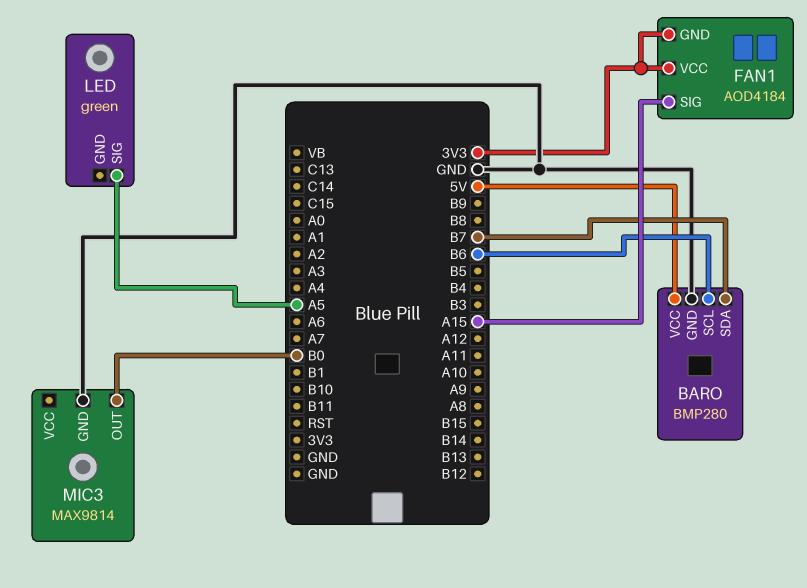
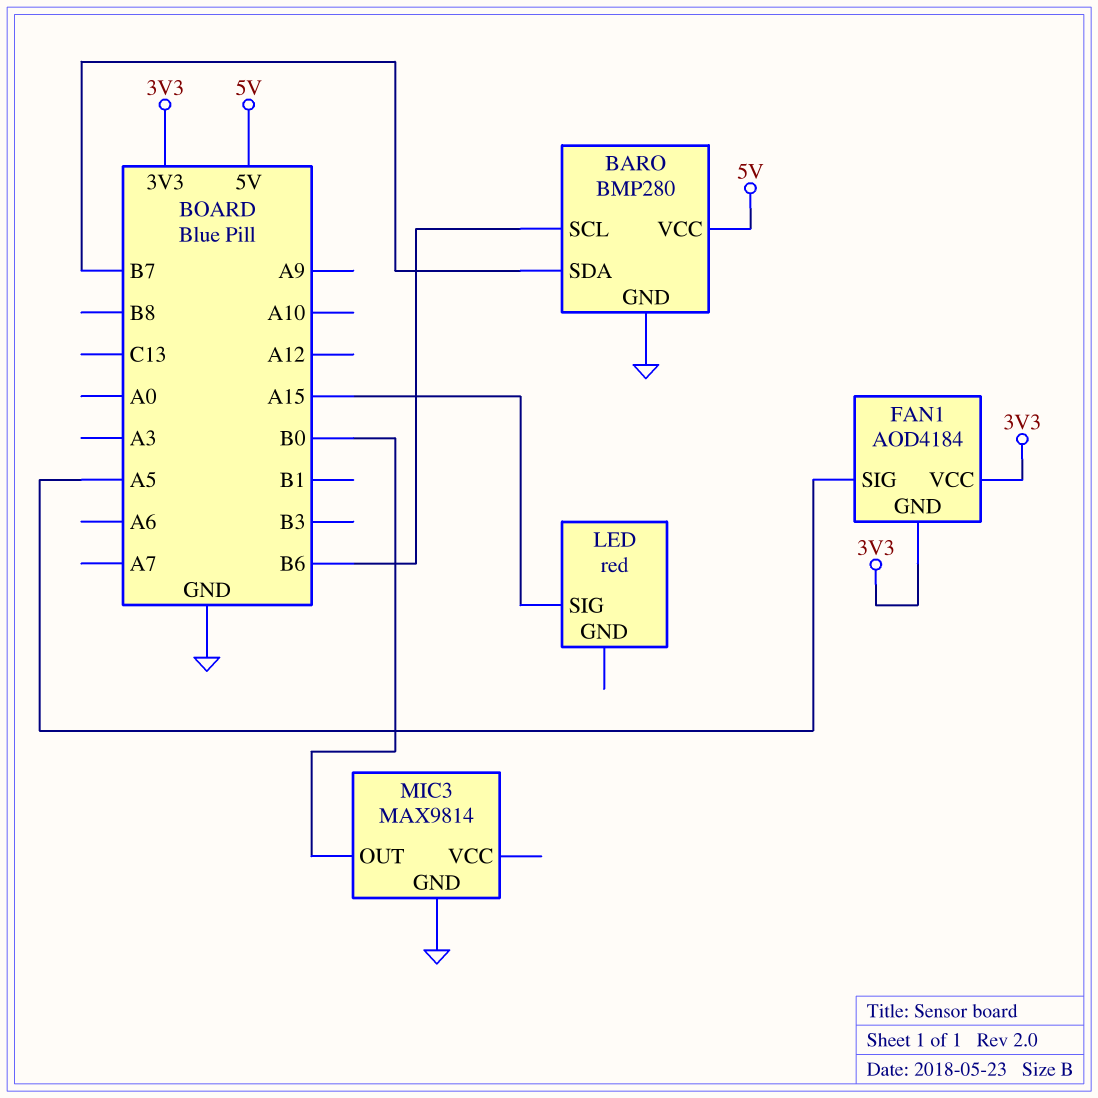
FAN1 pin SIG: A15 -> A5
LED: green -> red
LED pin SIG: A5 -> A15

